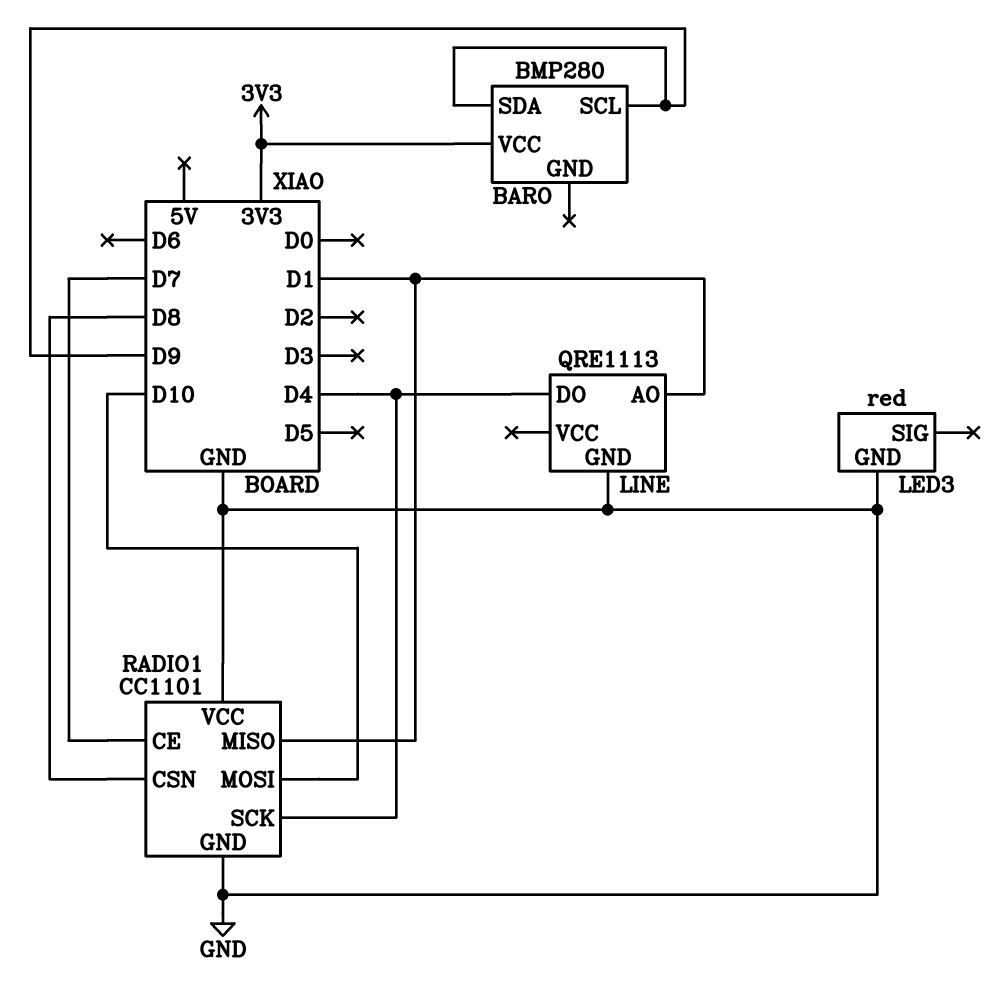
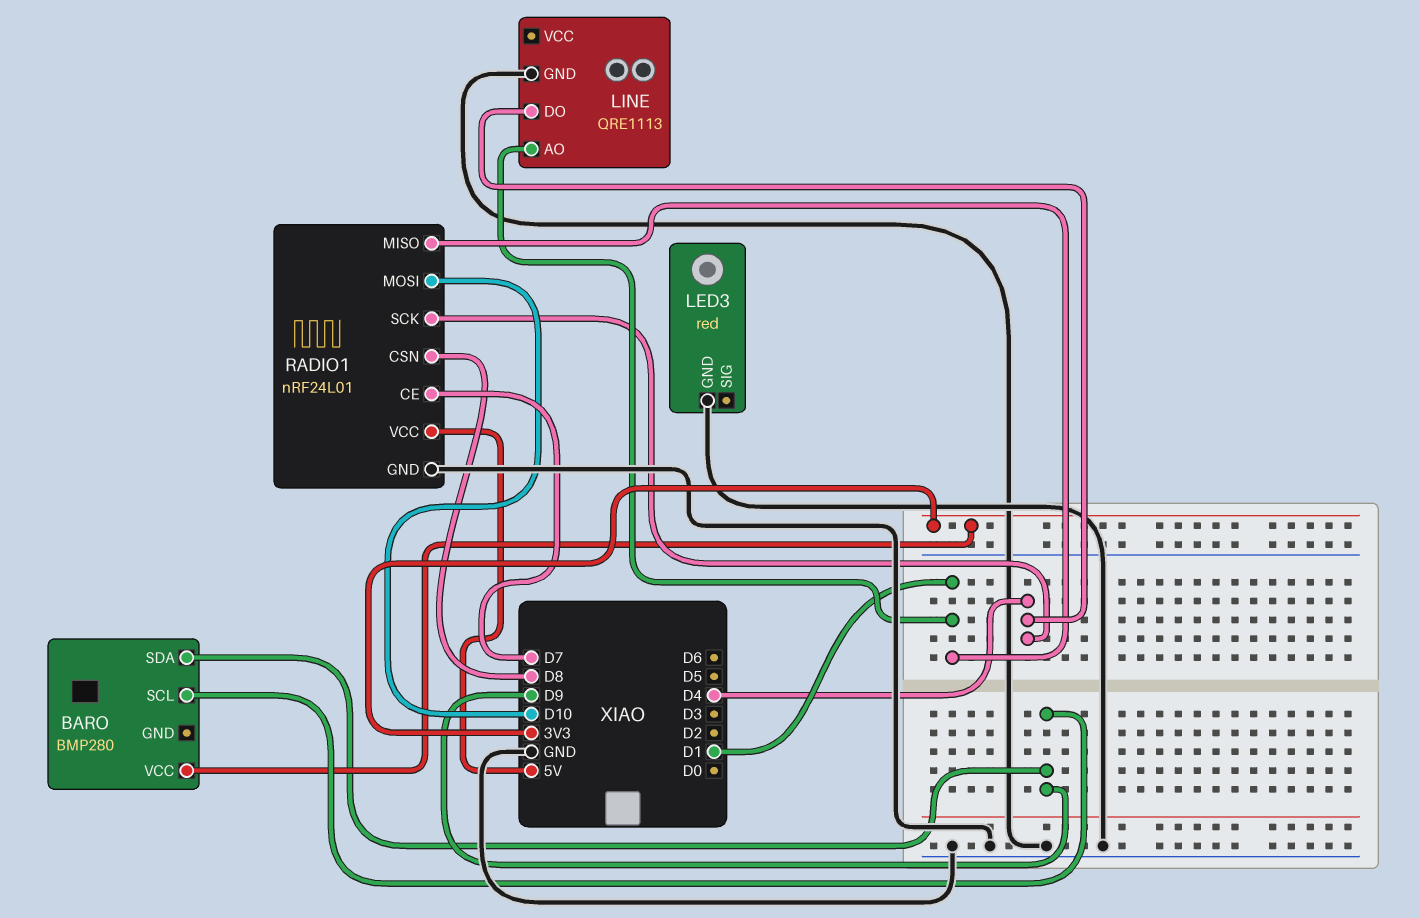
RADIO1: CC1101 -> nRF24L01
RADIO1 pin VCC: GND -> 5V

